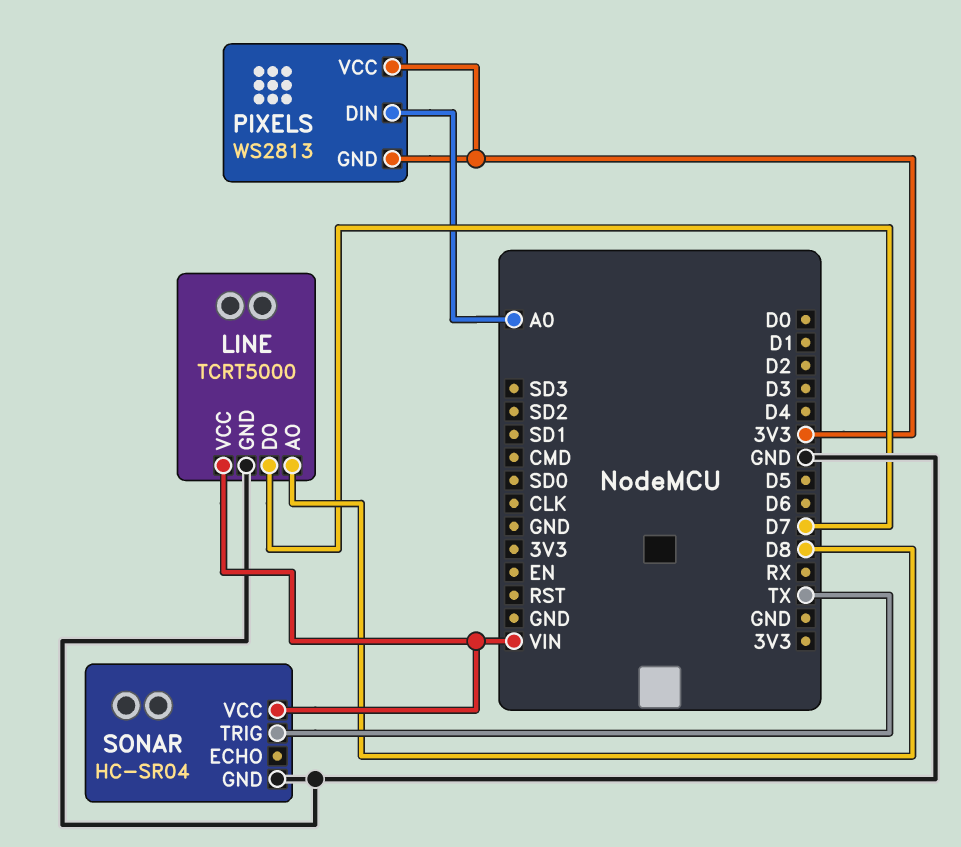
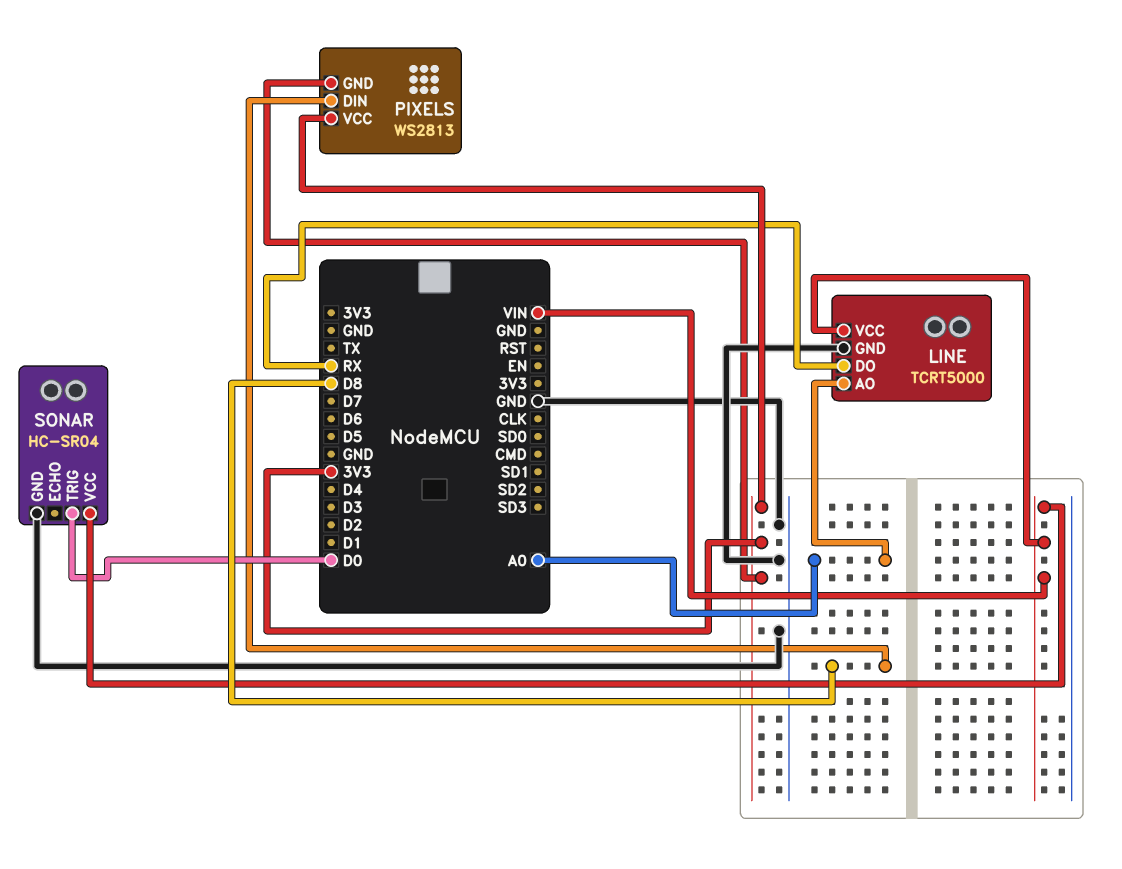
LINE pin AO: D8 -> A0
LINE pin DO: D7 -> RX
PIXELS pin DIN: A0 -> D8
SONAR pin TRIG: TX -> D0

